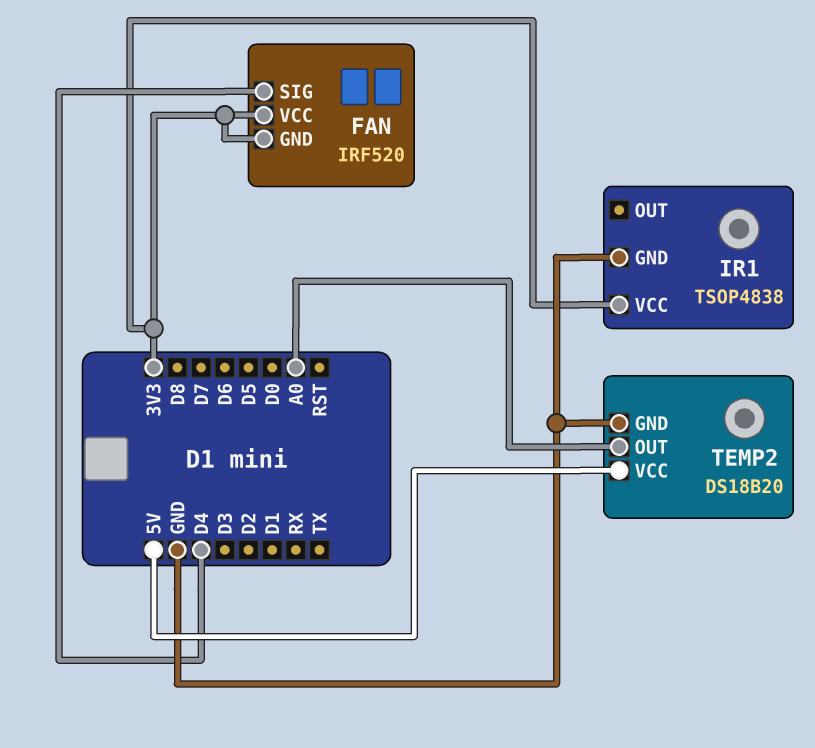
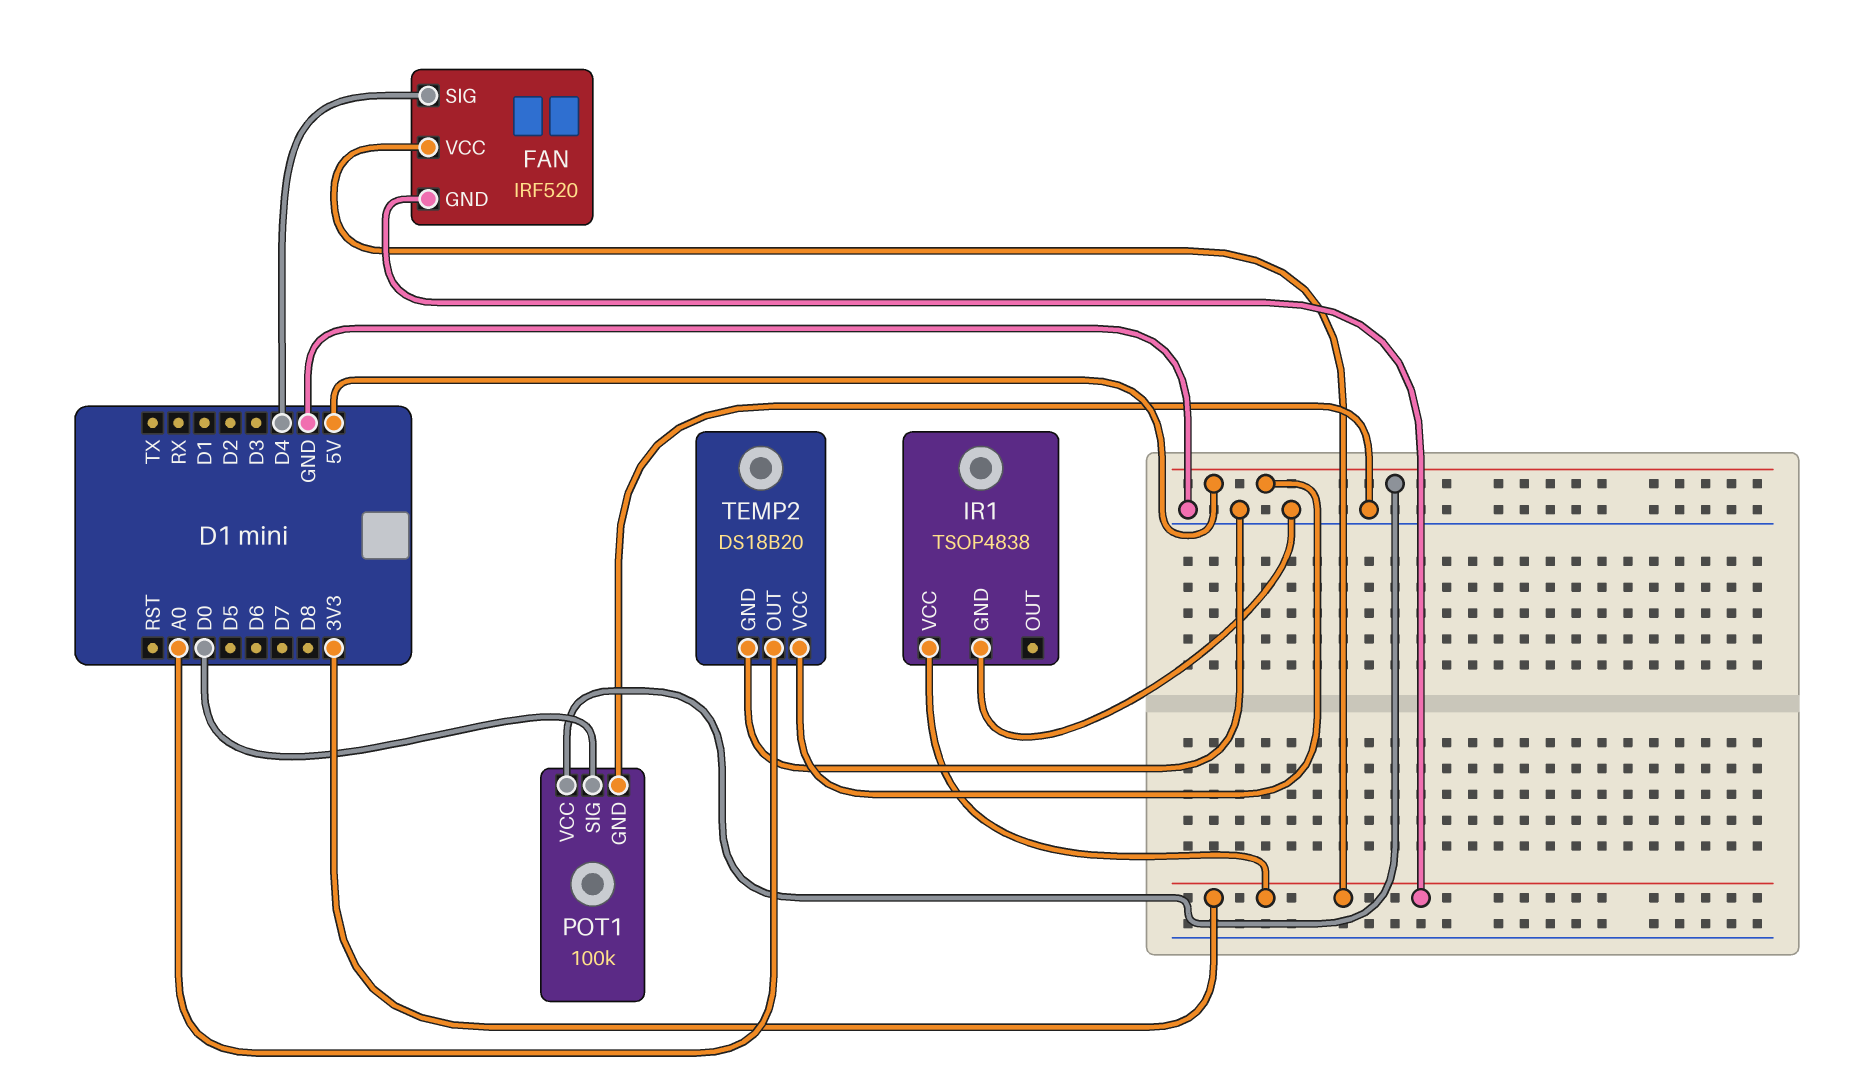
POT1: none -> 100k
POT1 pin GND: none -> GND
POT1 pin SIG: none -> D0
POT1 pin VCC: none -> 5V

